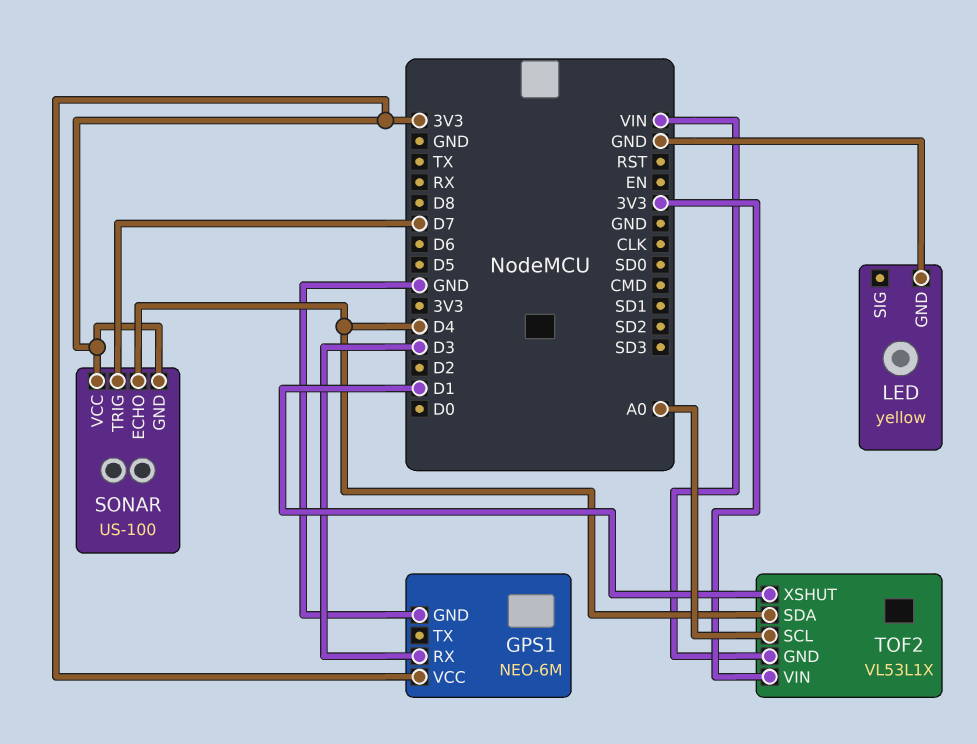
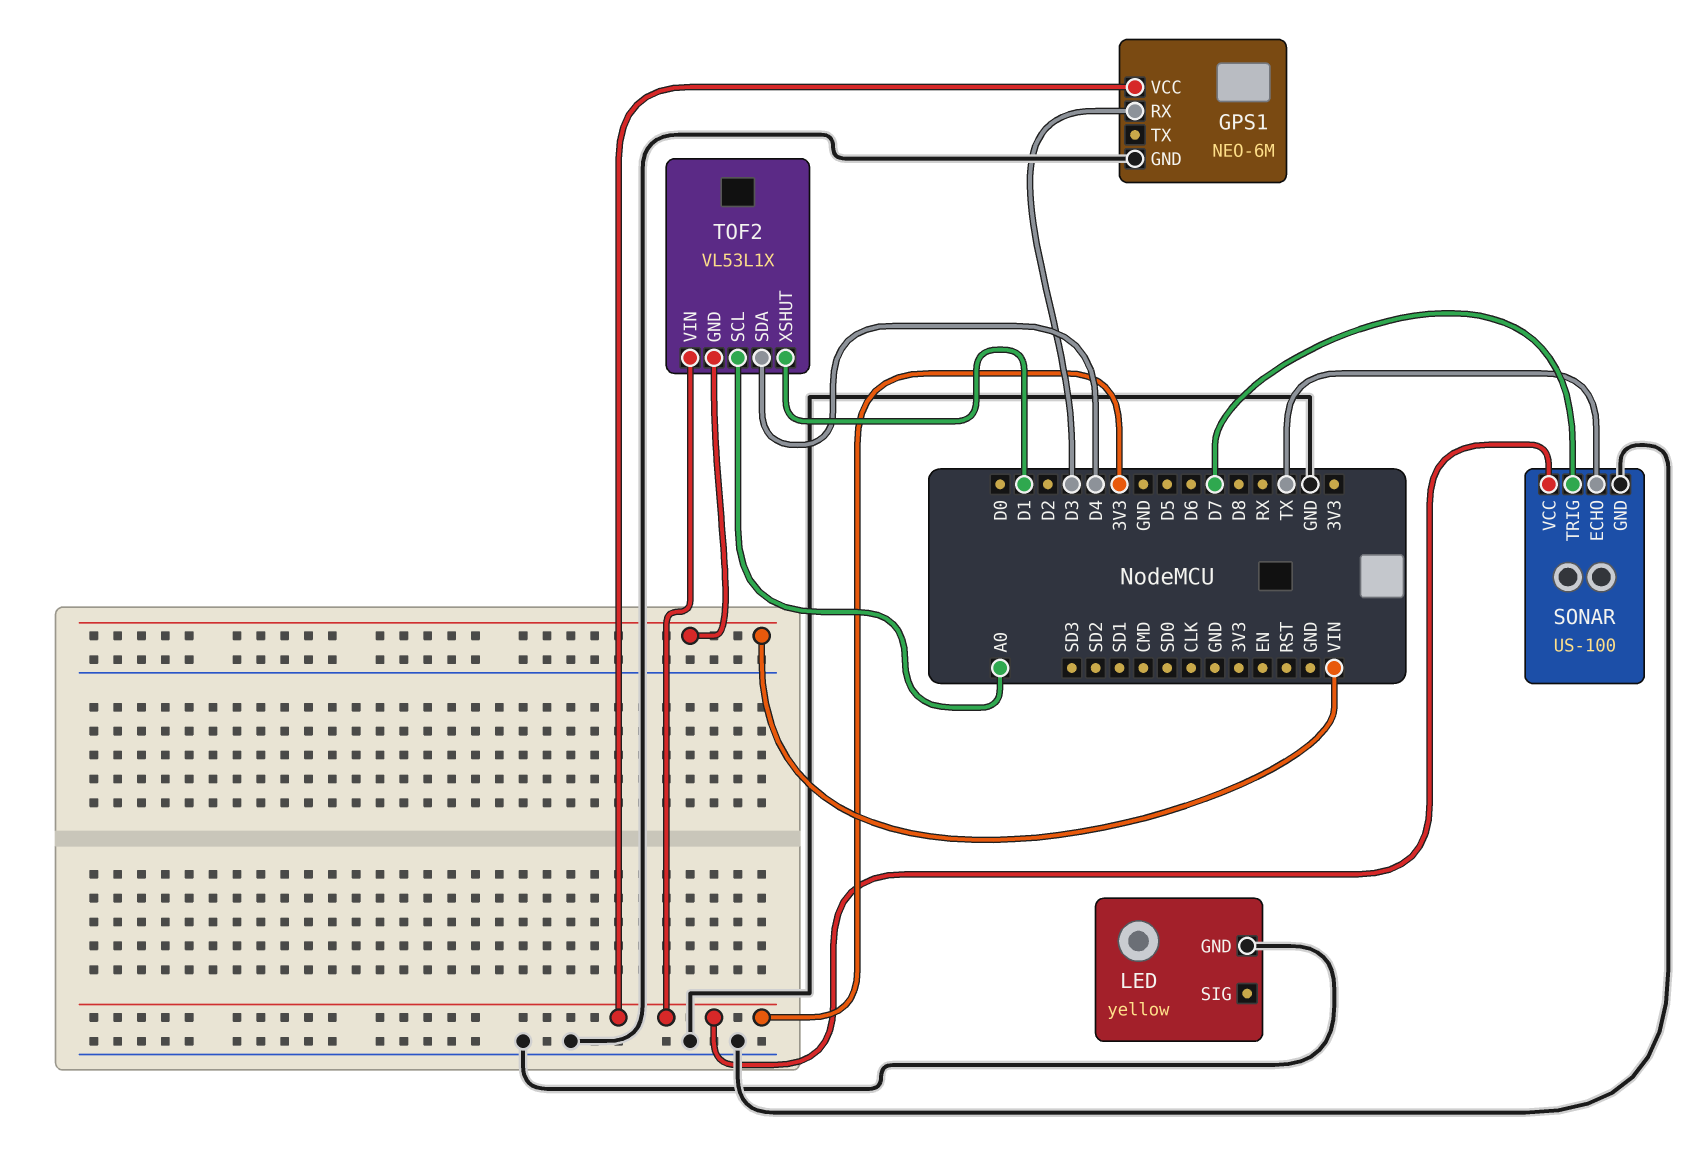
SONAR pin ECHO: D4 -> TX
SONAR pin GND: 3V3 -> GND

